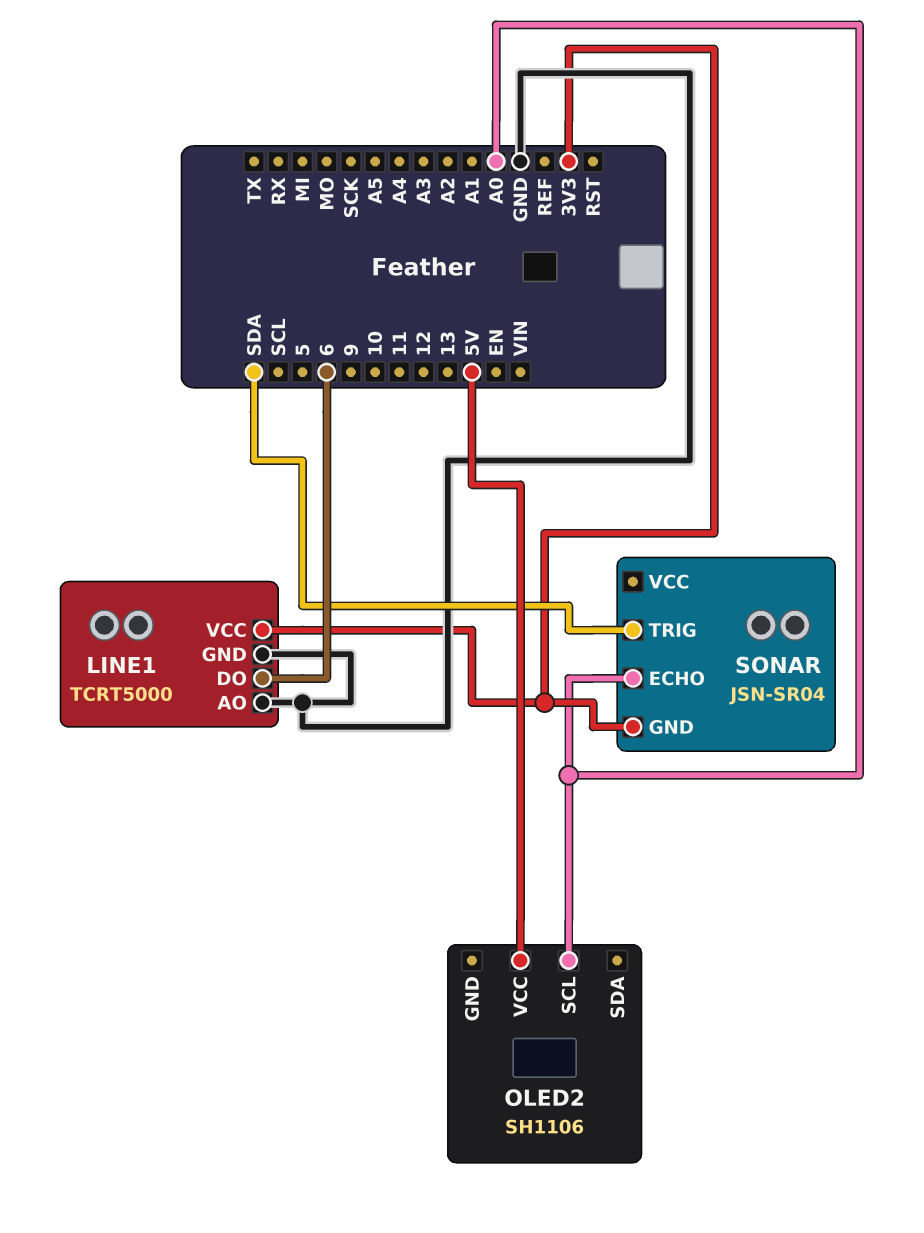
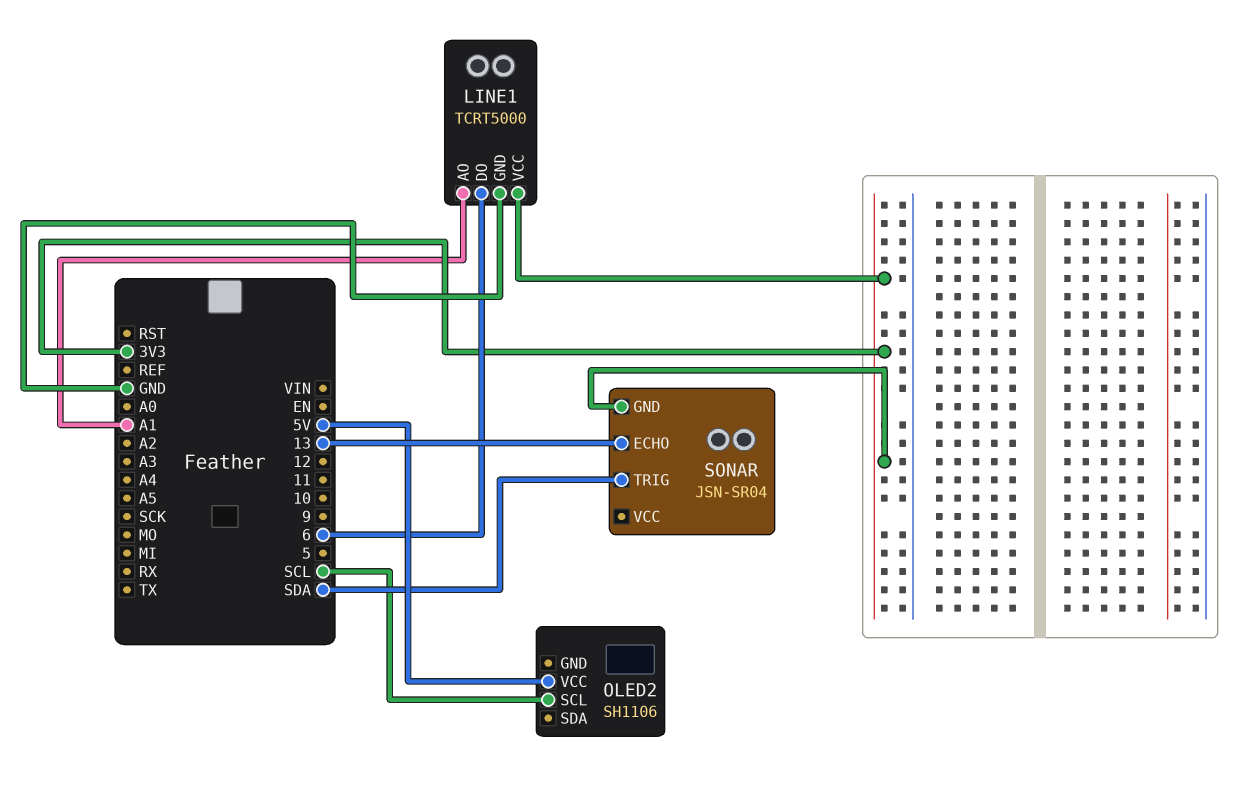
LINE1 pin AO: GND -> A1
OLED2 pin SCL: A0 -> SCL
SONAR pin ECHO: A0 -> 13

